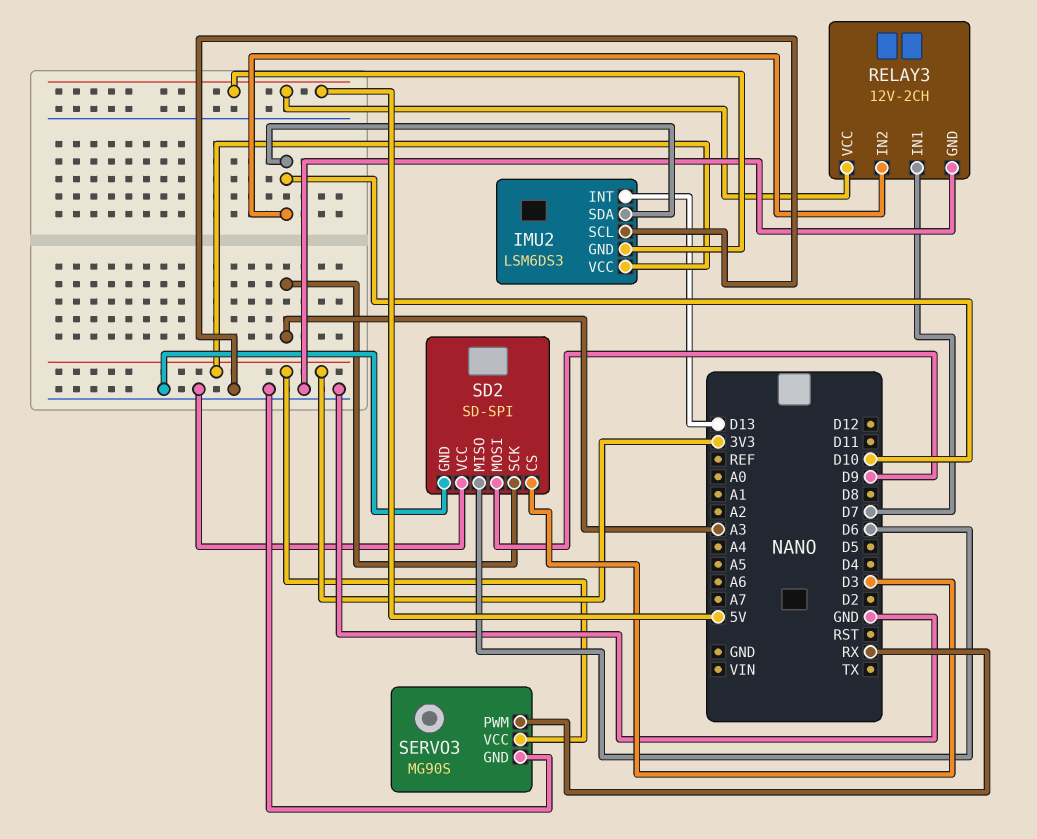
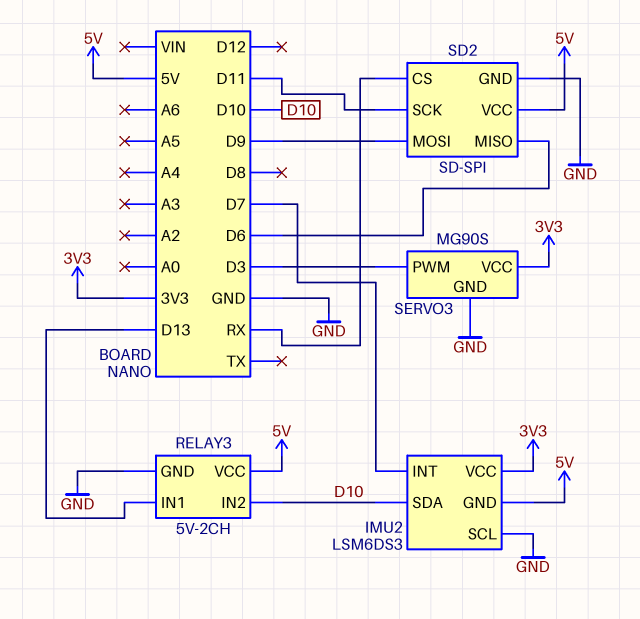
IMU2 pin INT: D13 -> D7
RELAY3: 12V-2CH -> 5V-2CH
RELAY3 pin IN1: D7 -> D13
SD2 pin CS: D3 -> RX
SD2 pin SCK: A3 -> D11
SD2 pin VCC: GND -> 5V
SERVO3 pin PWM: RX -> D3

